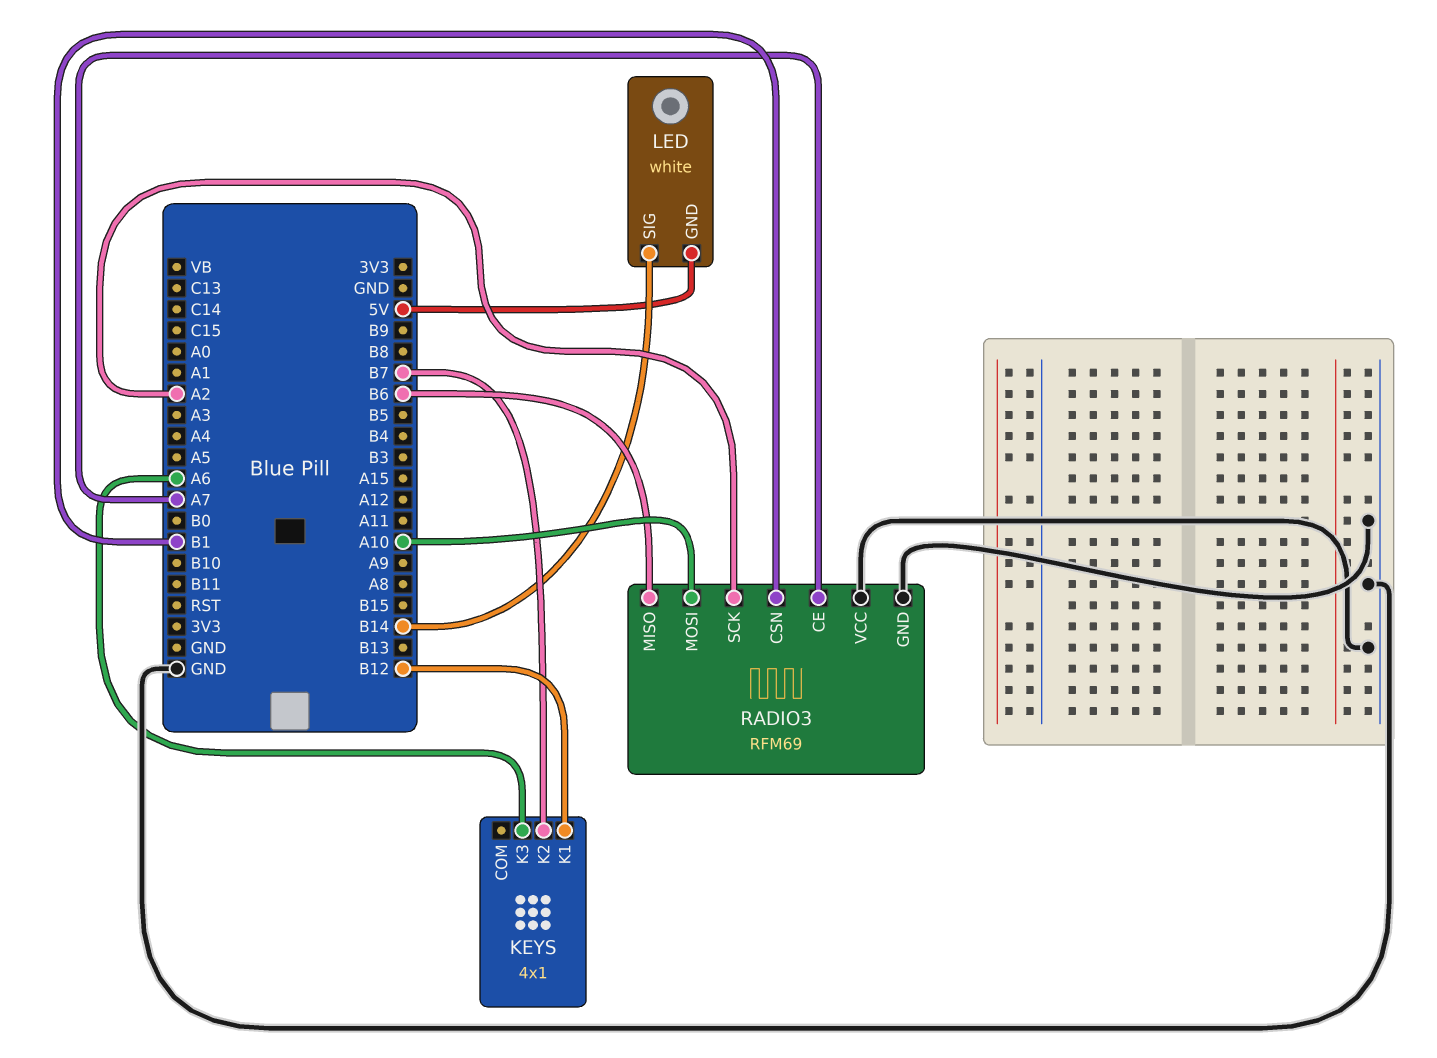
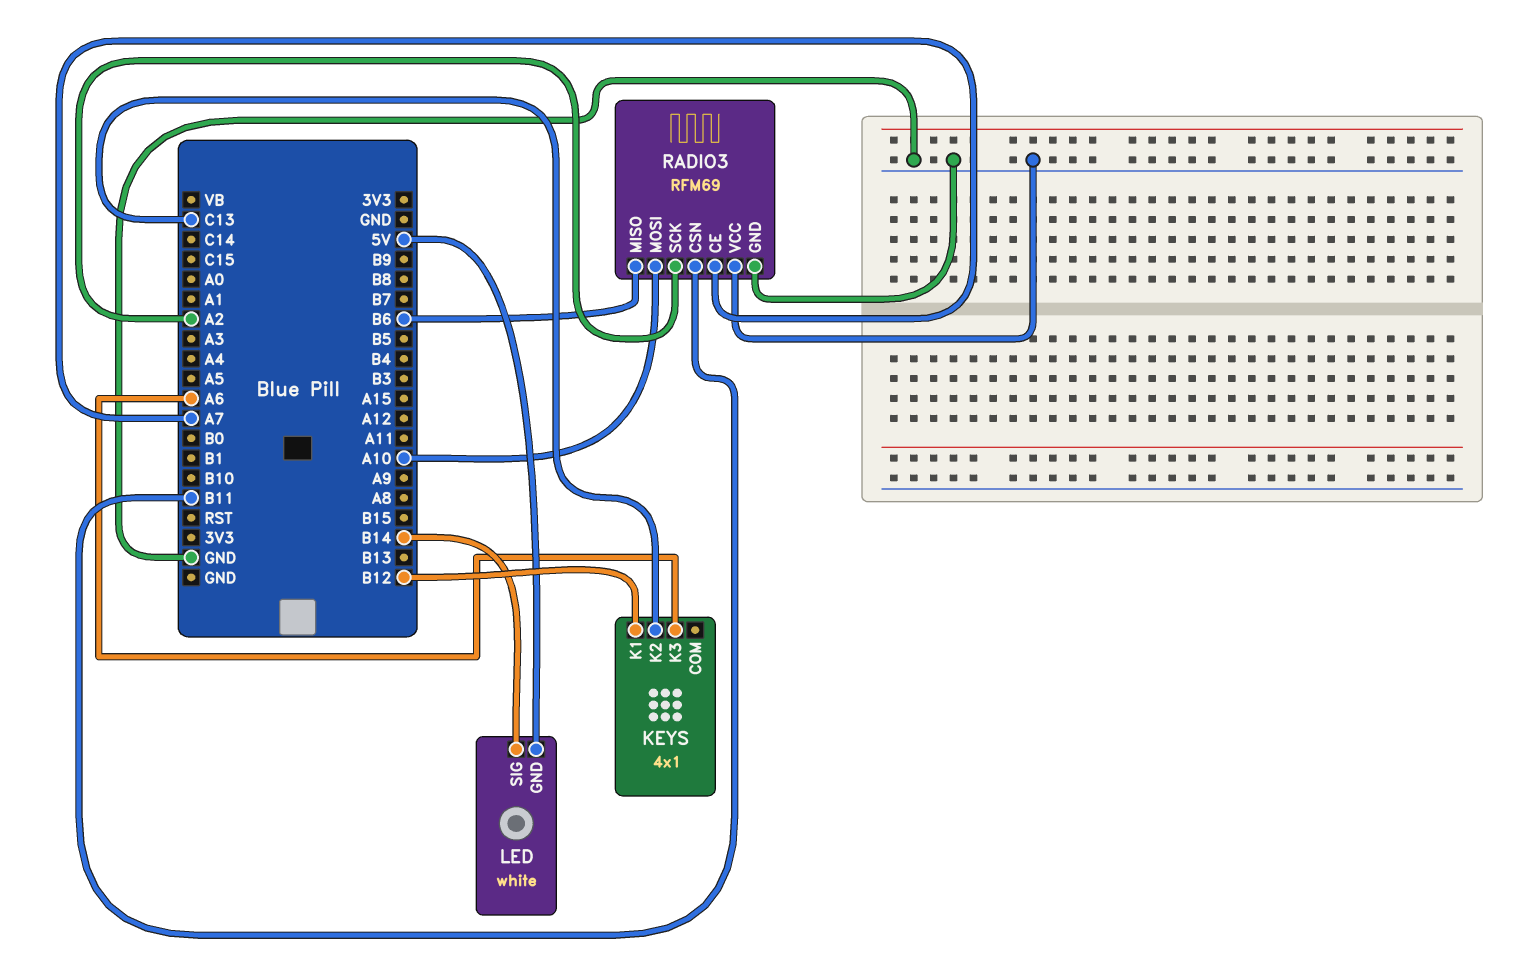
KEYS pin K2: B7 -> C13
RADIO3 pin CSN: B1 -> B11

